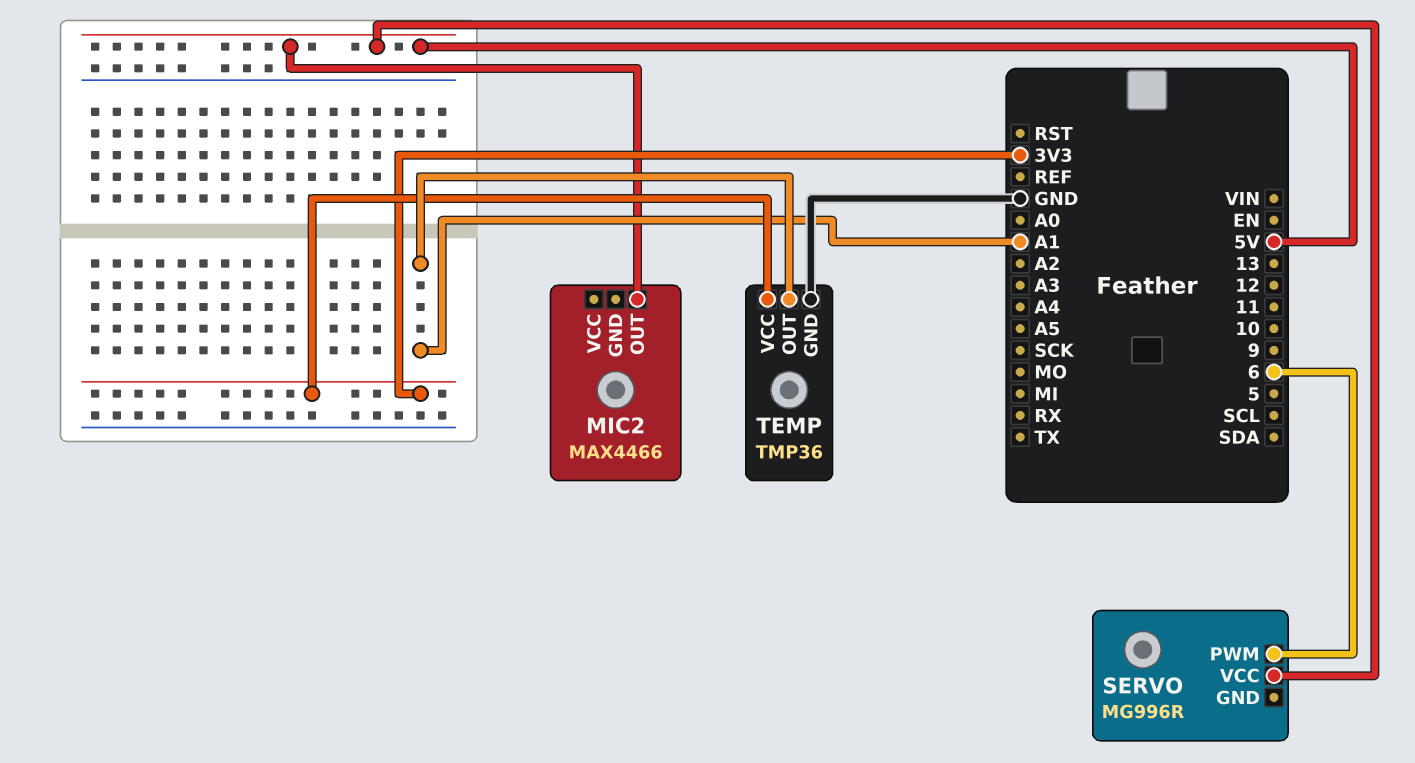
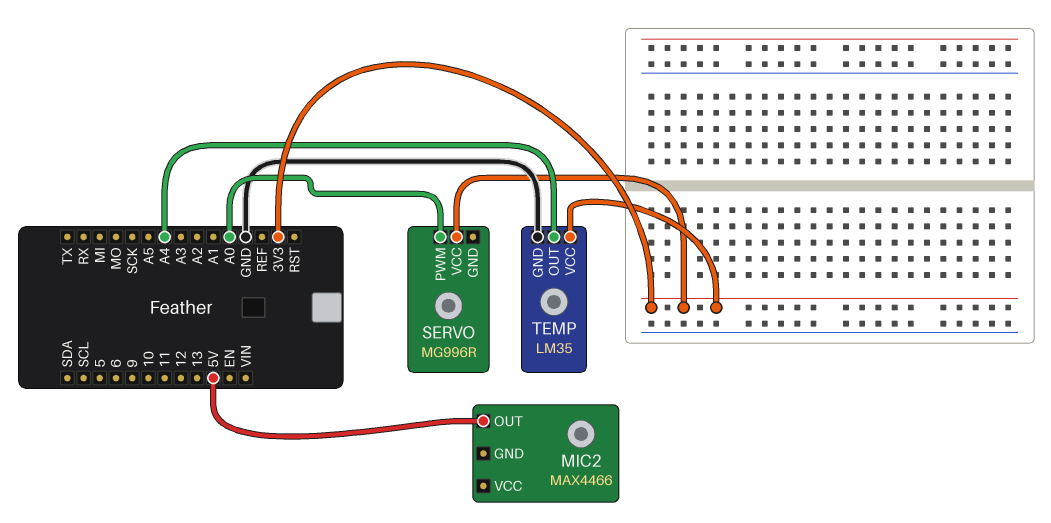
SERVO pin PWM: 6 -> A0
SERVO pin VCC: 5V -> 3V3
TEMP: TMP36 -> LM35
TEMP pin OUT: A1 -> A4

